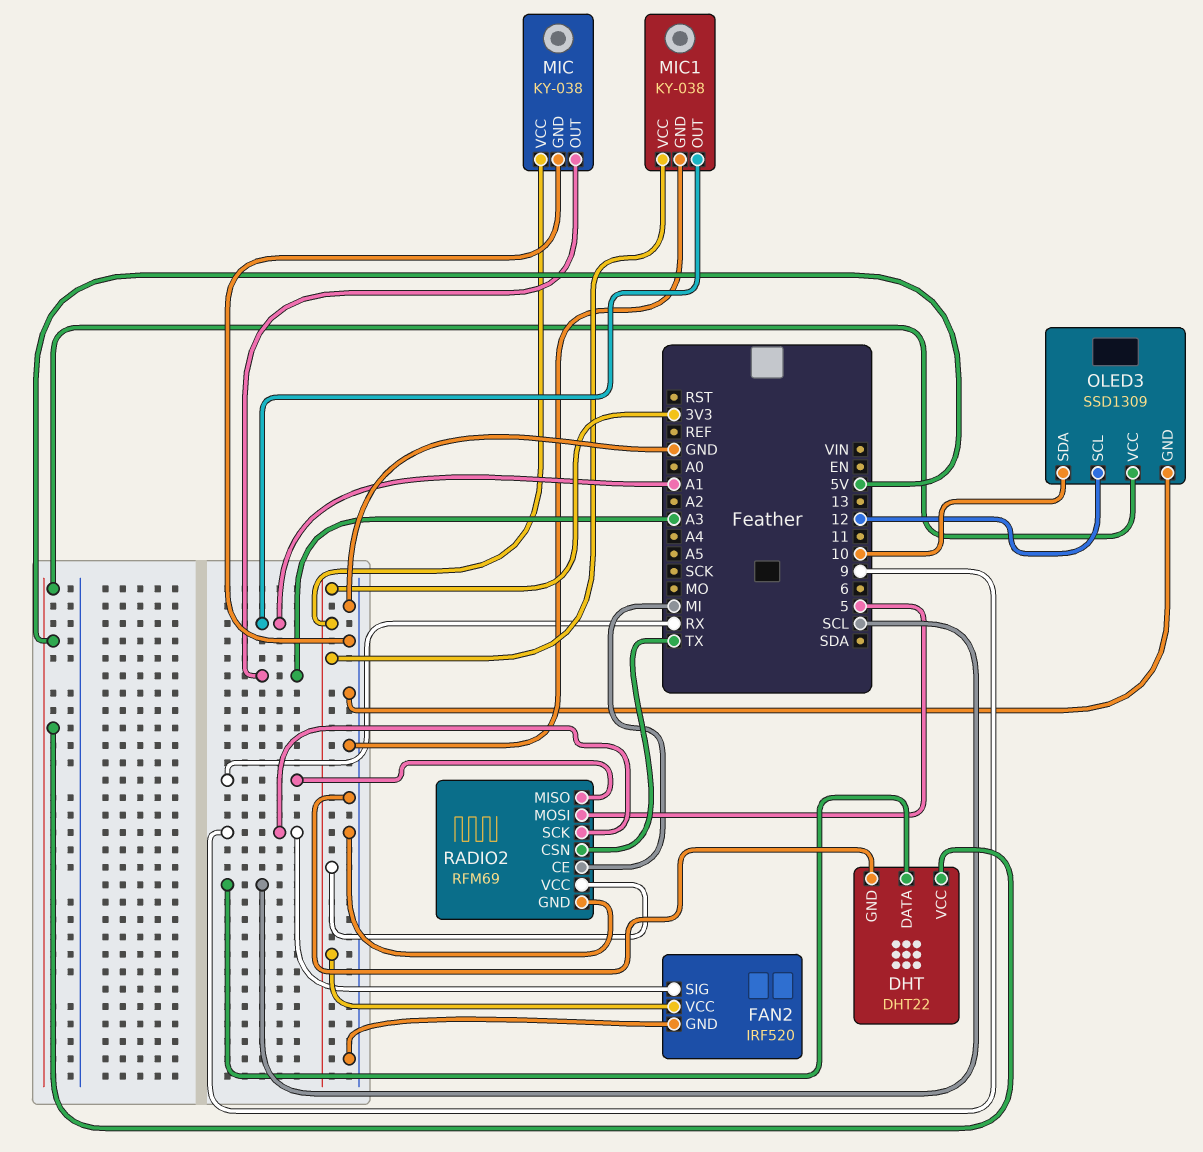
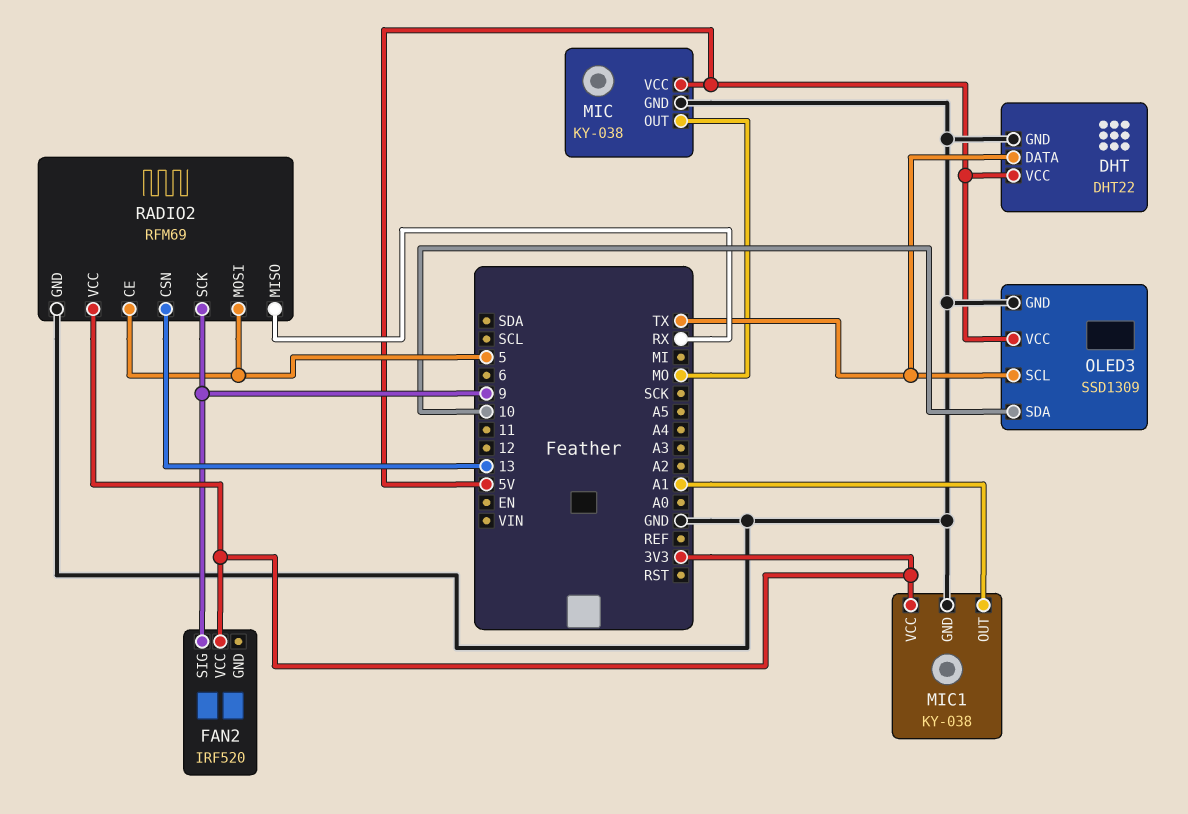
DHT pin DATA: SCL -> TX
FAN2 pin GND: GND -> none
MIC pin OUT: A3 -> MO
MIC pin VCC: 3V3 -> 5V
OLED3 pin SCL: 12 -> TX
RADIO2 pin CE: MI -> 5
RADIO2 pin CSN: TX -> 13

